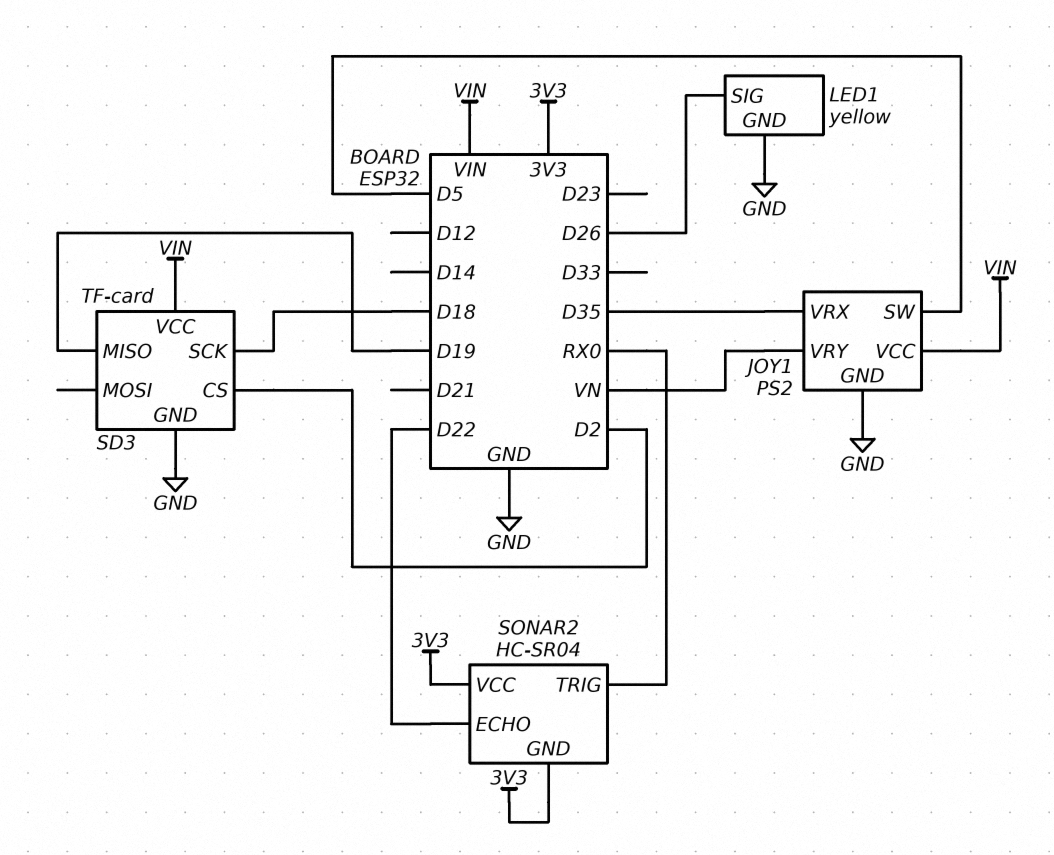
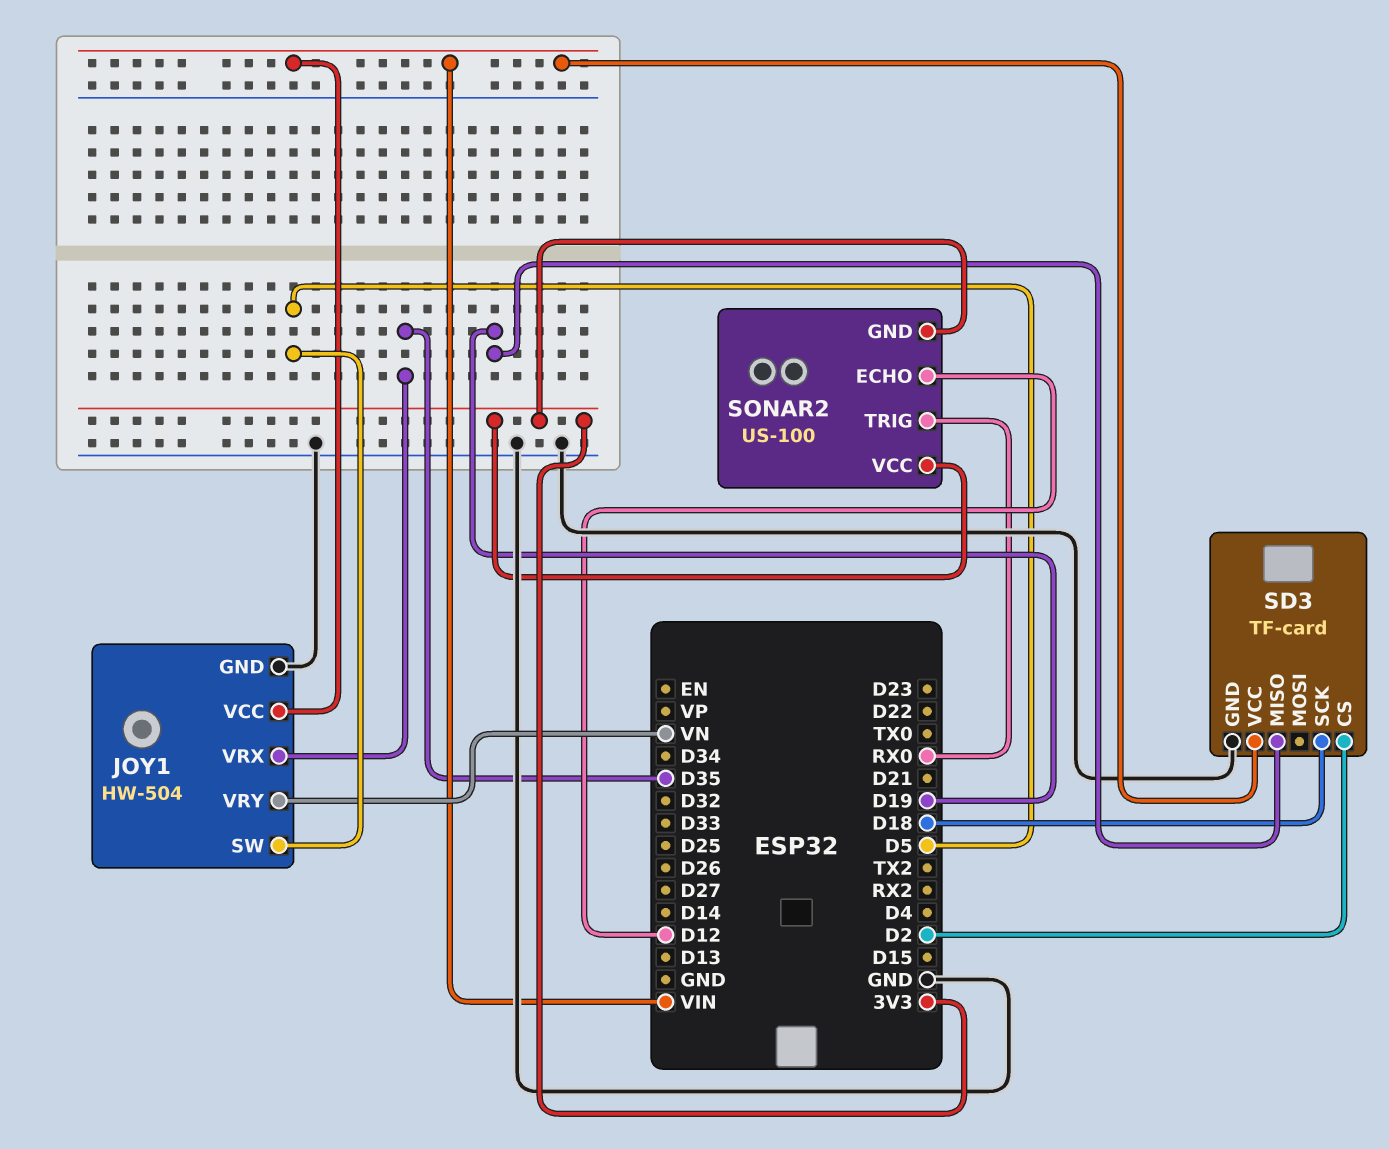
JOY1: PS2 -> HW-504
LED1: yellow -> none
LED1 pin GND: GND -> none
LED1 pin SIG: D26 -> none
SONAR2: HC-SR04 -> US-100
SONAR2 pin ECHO: D22 -> D12

